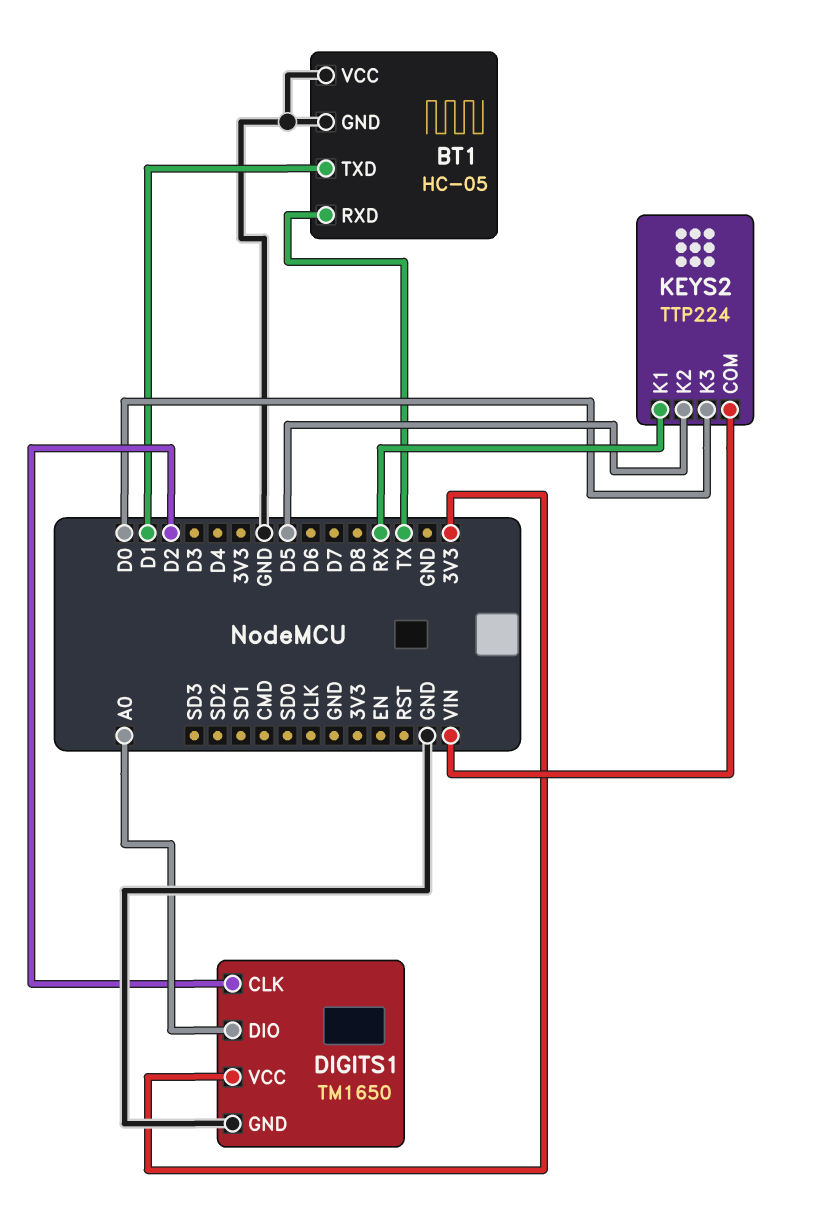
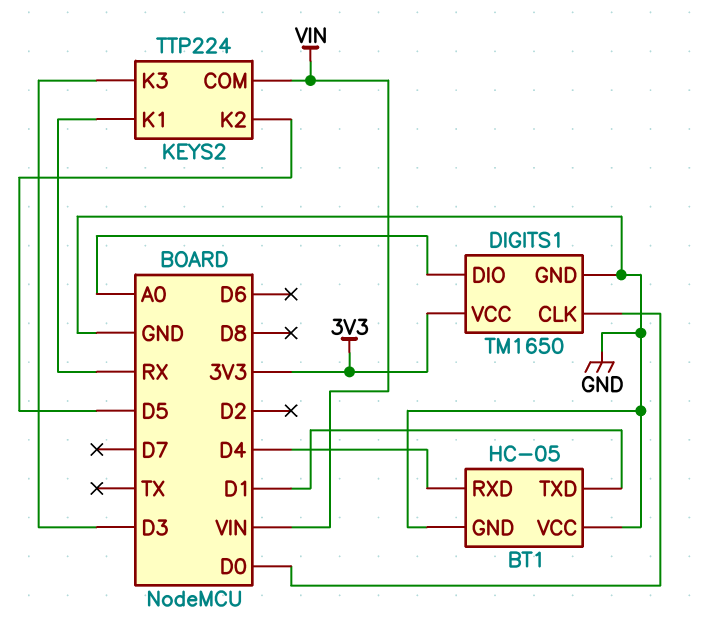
BT1 pin RXD: TX -> D4
DIGITS1 pin CLK: D2 -> D0
KEYS2 pin K3: D0 -> D3

